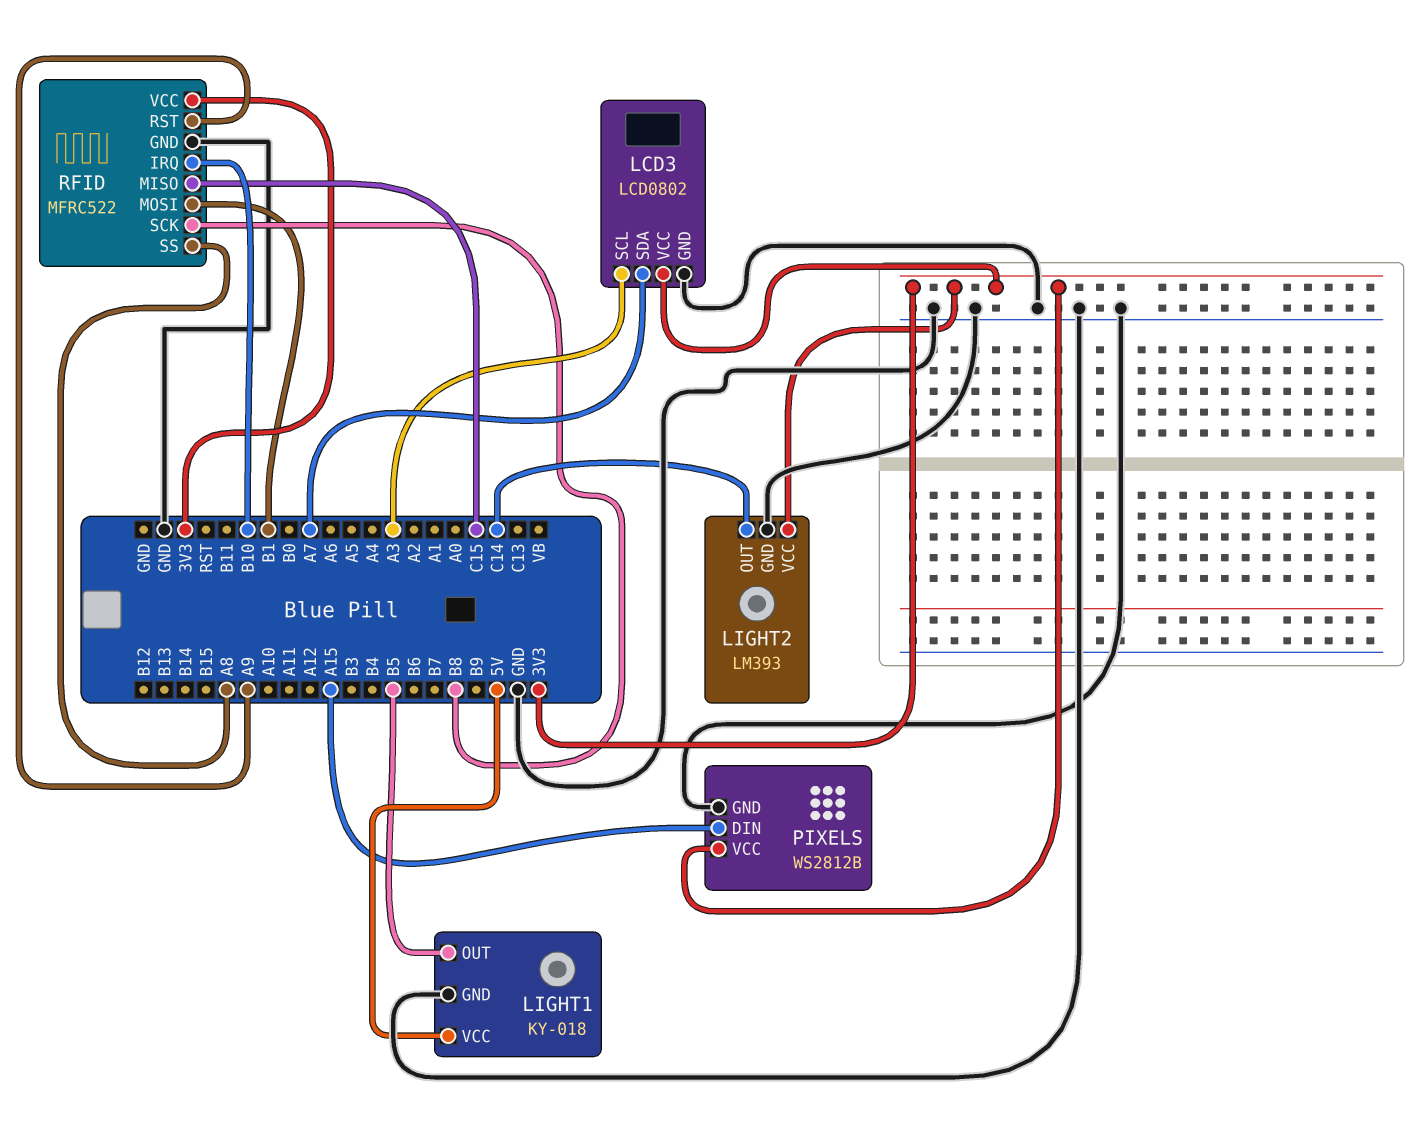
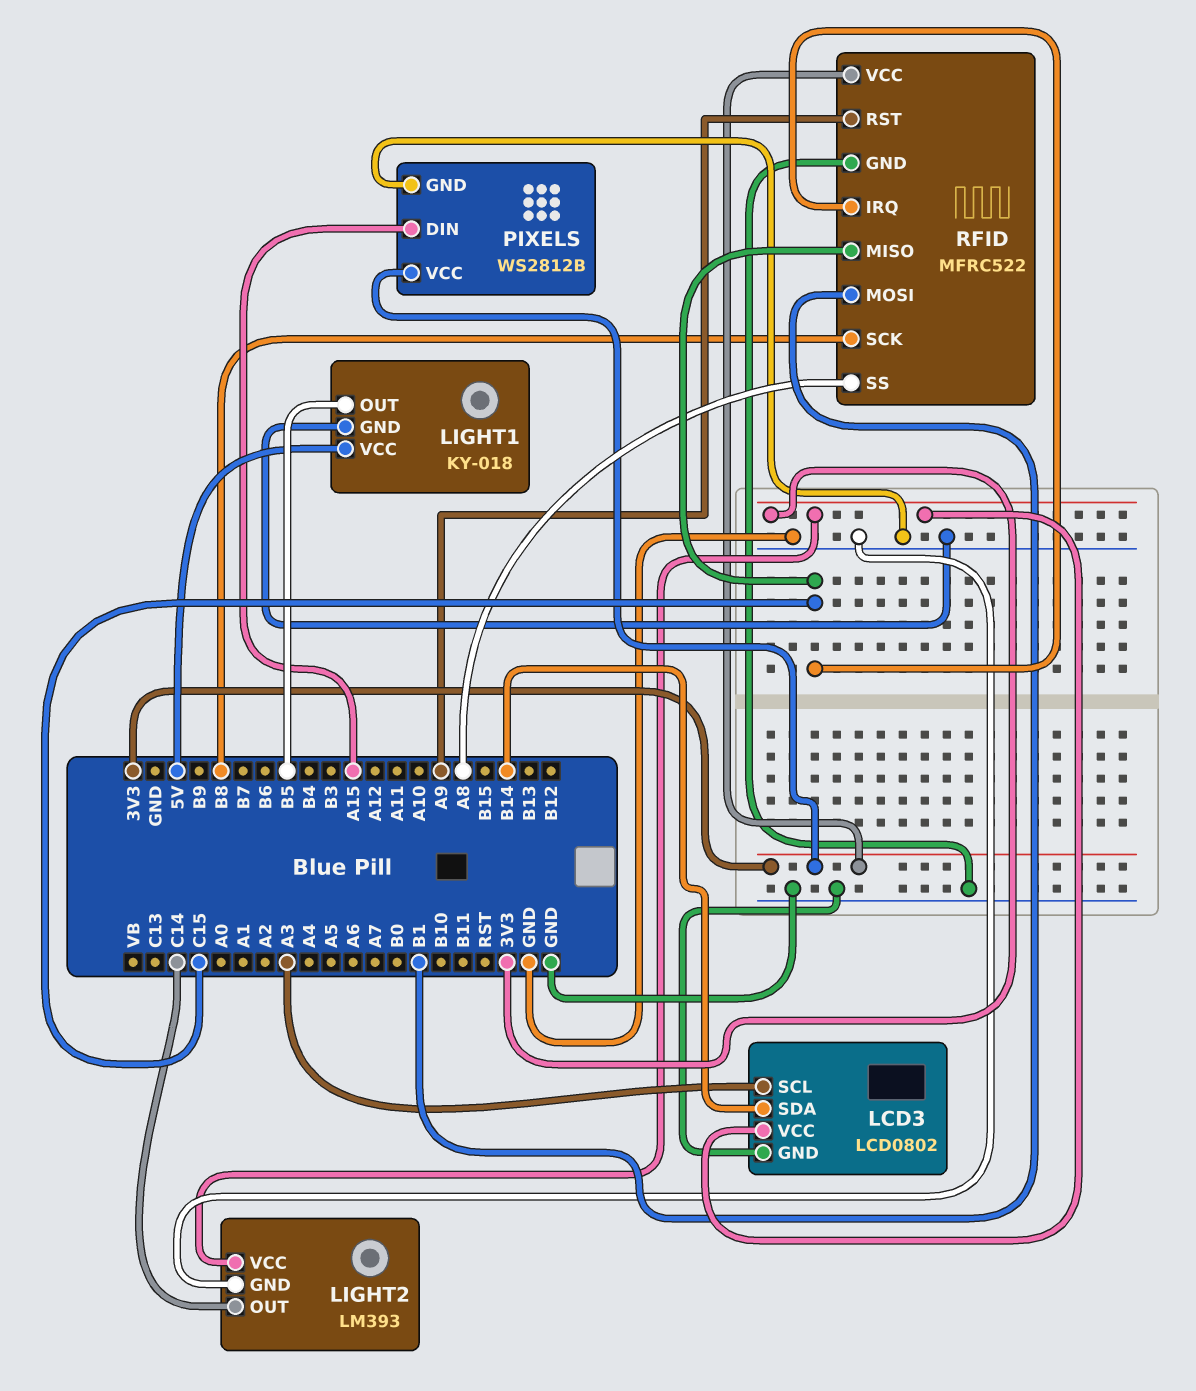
LCD3 pin SDA: A7 -> B14
RFID pin IRQ: B10 -> C15

